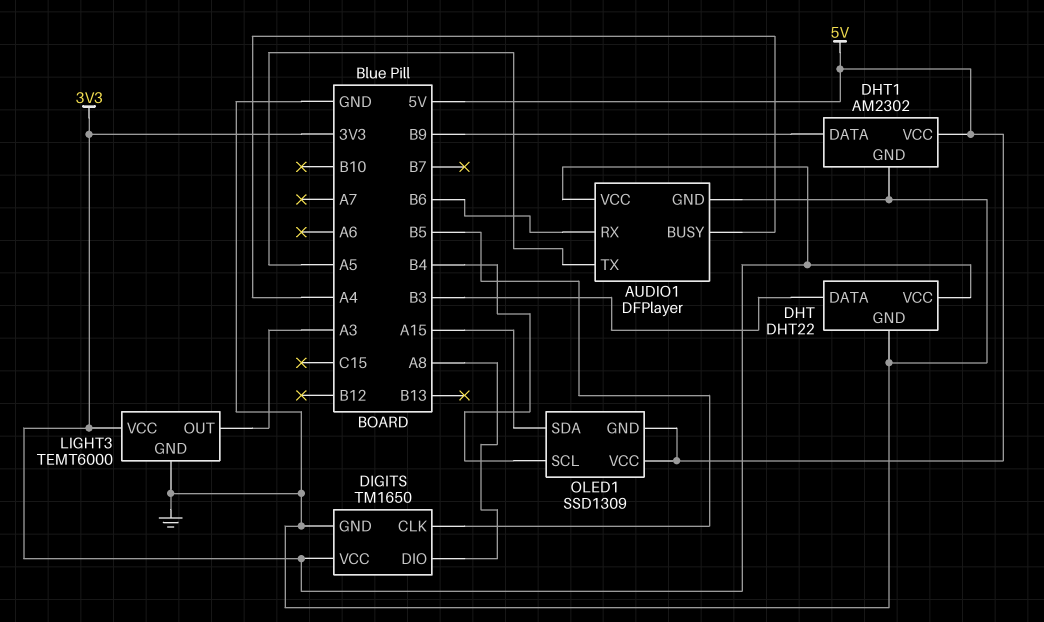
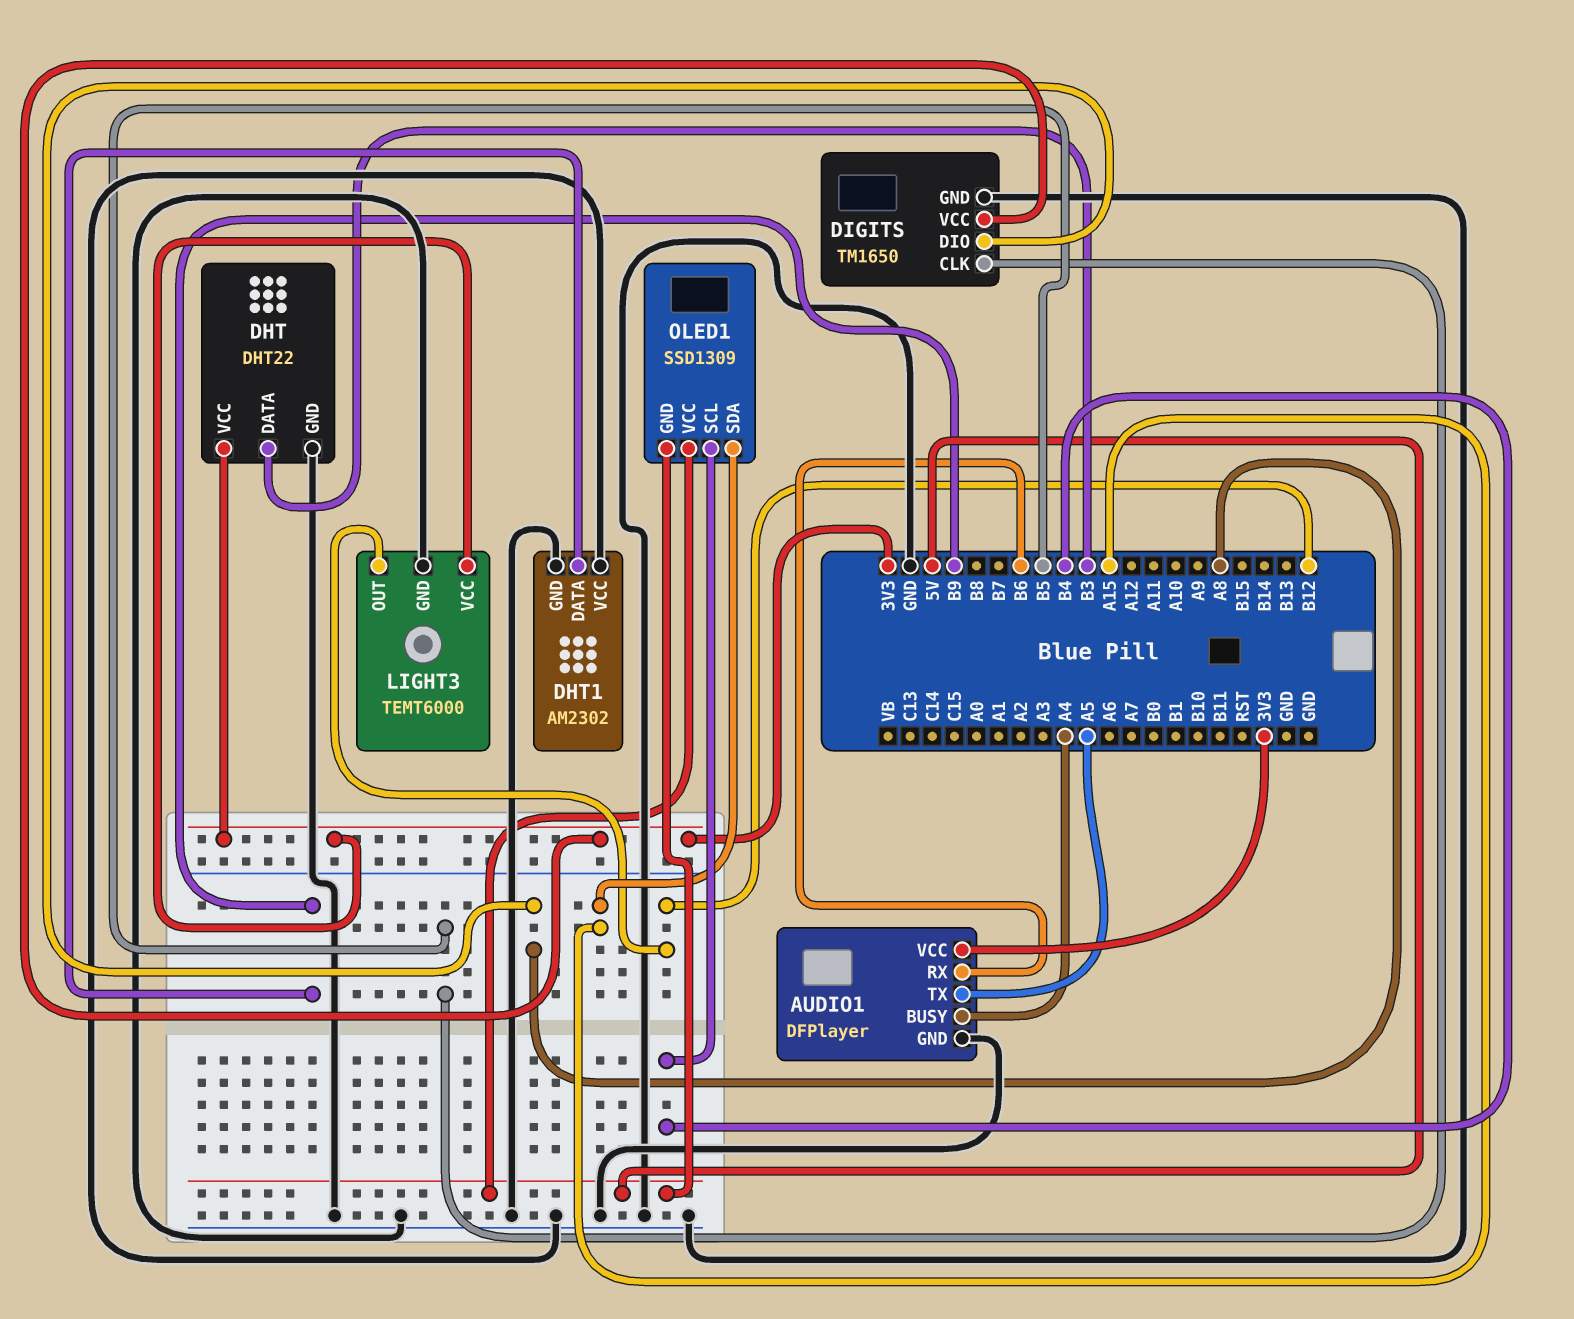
DHT1 pin VCC: 5V -> GND
LIGHT3 pin OUT: A3 -> B12

